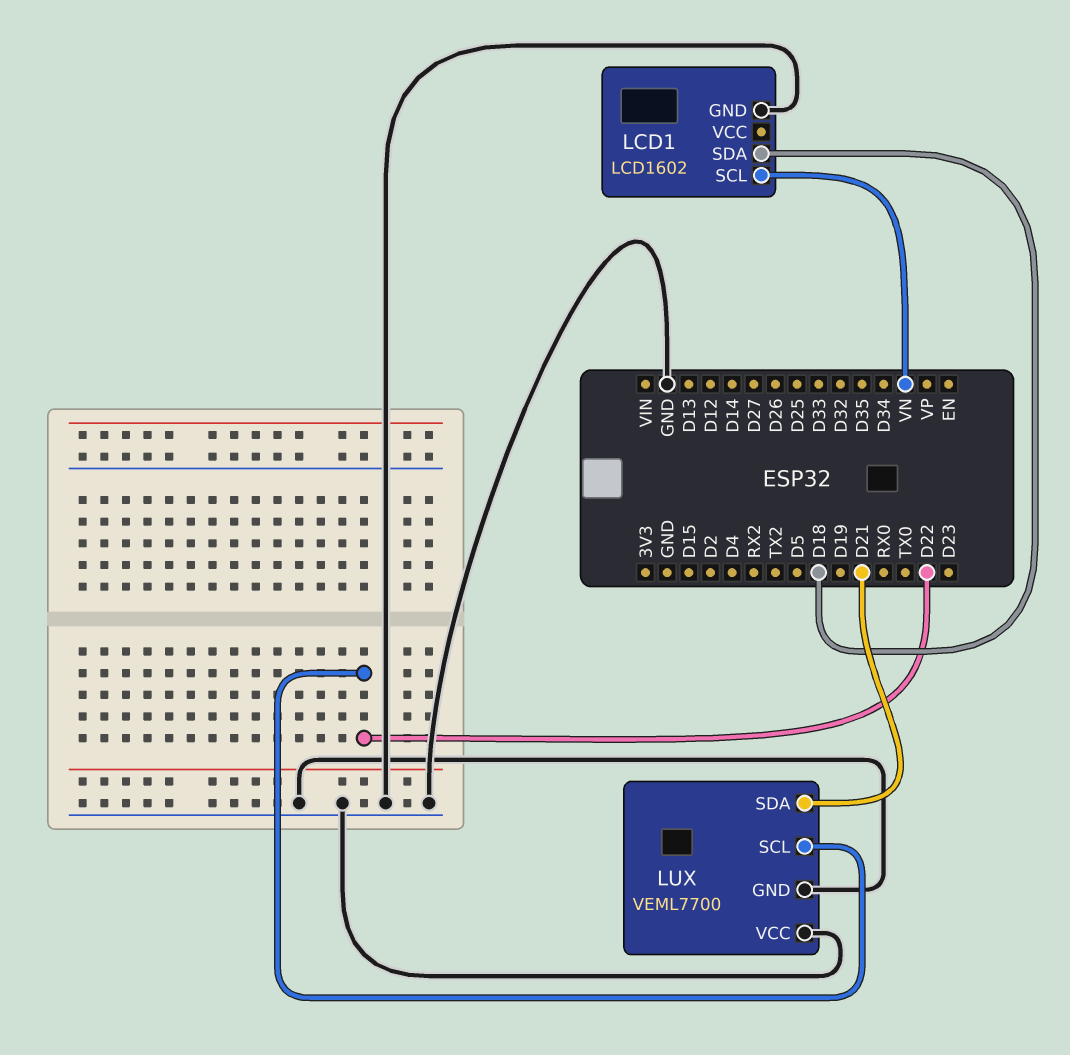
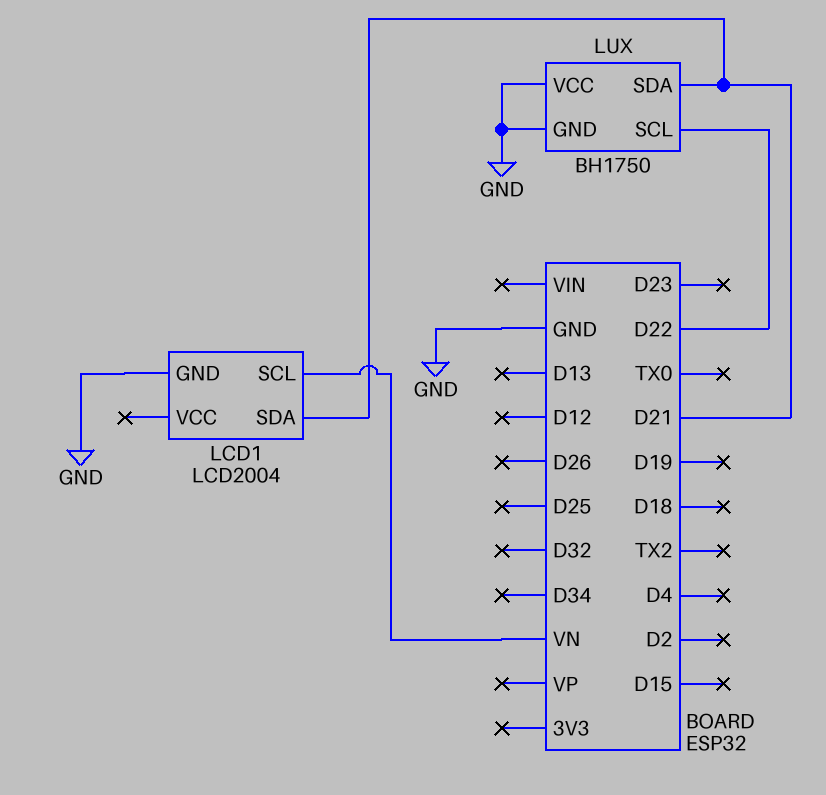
LCD1: LCD1602 -> LCD2004
LCD1 pin SDA: D18 -> D21
LUX: VEML7700 -> BH1750

